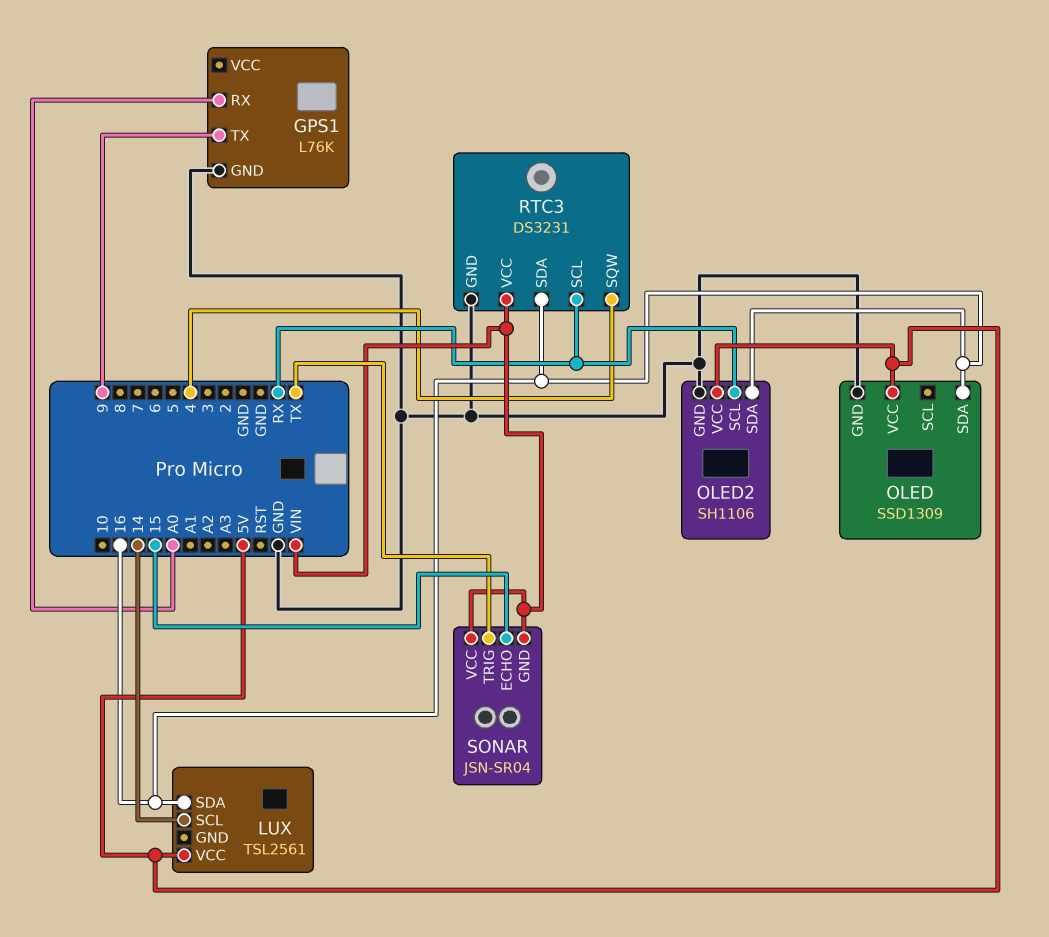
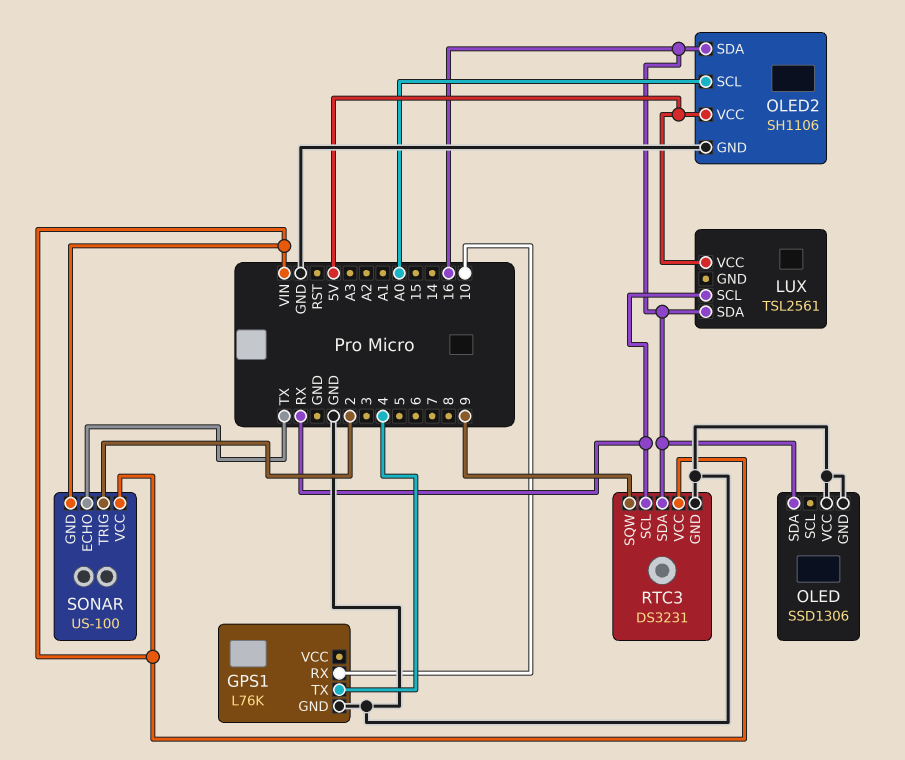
GPS1 pin RX: A0 -> 10
GPS1 pin TX: 9 -> 4
LUX pin SCL: 14 -> RX
OLED: SSD1309 -> SSD1306
OLED pin VCC: 5V -> GND
OLED2 pin SCL: RX -> A0
RTC3 pin SQW: 4 -> 9
SONAR: JSN-SR04 -> US-100
SONAR pin ECHO: 15 -> TX
SONAR pin TRIG: TX -> 2

